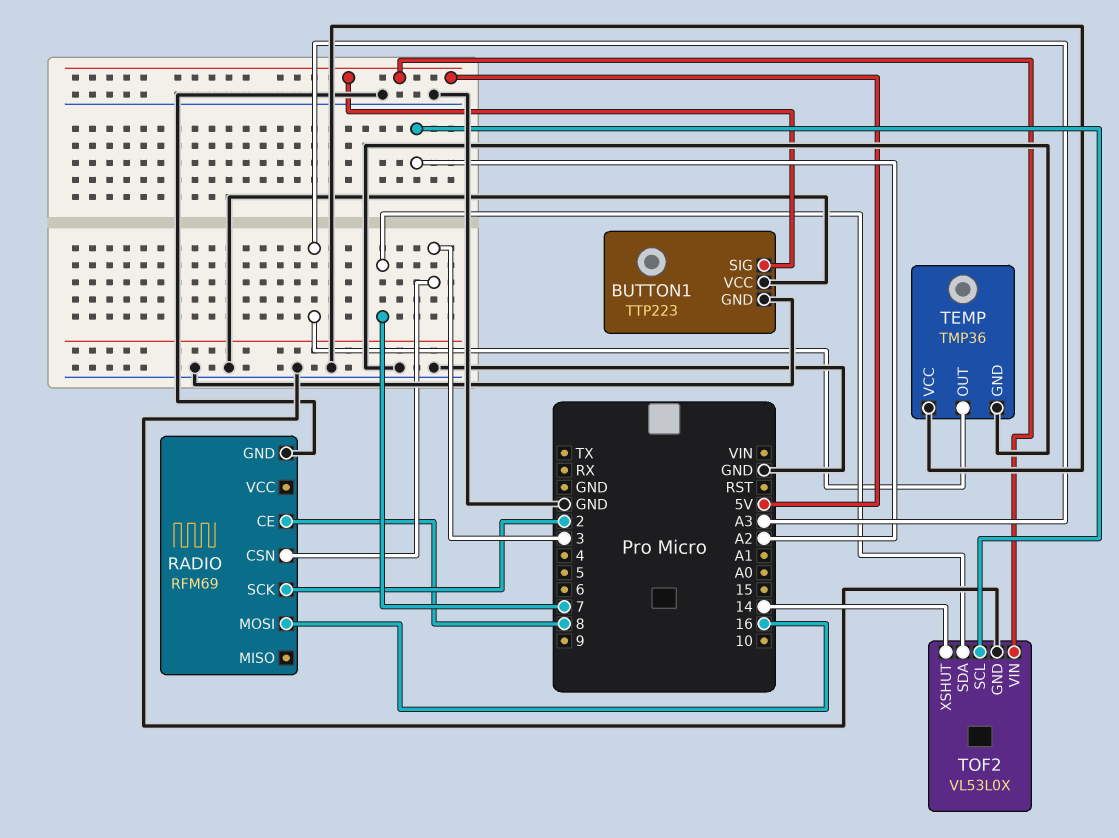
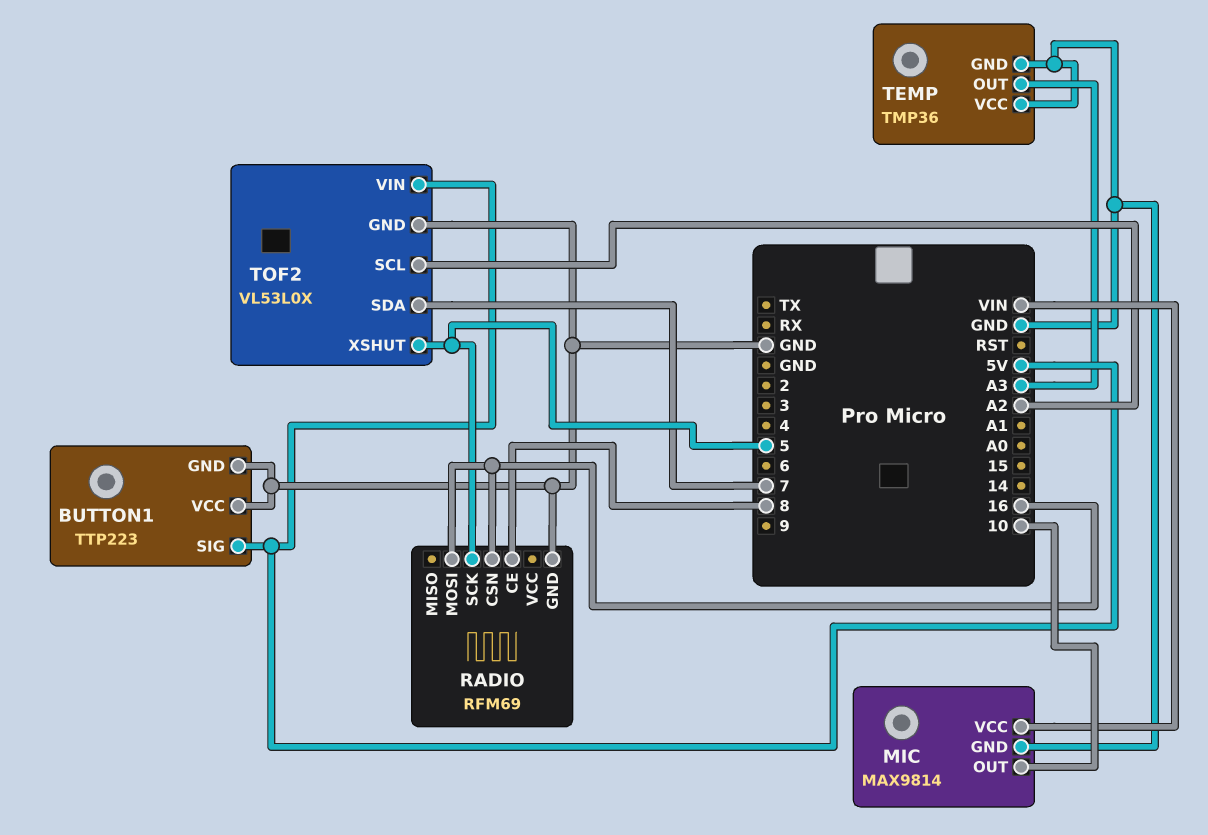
MIC: none -> MAX9814
MIC pin GND: none -> GND
MIC pin OUT: none -> 10
MIC pin VCC: none -> VIN
RADIO pin CSN: 3 -> 16
RADIO pin SCK: 2 -> 5
TOF2 pin XSHUT: 14 -> 5

